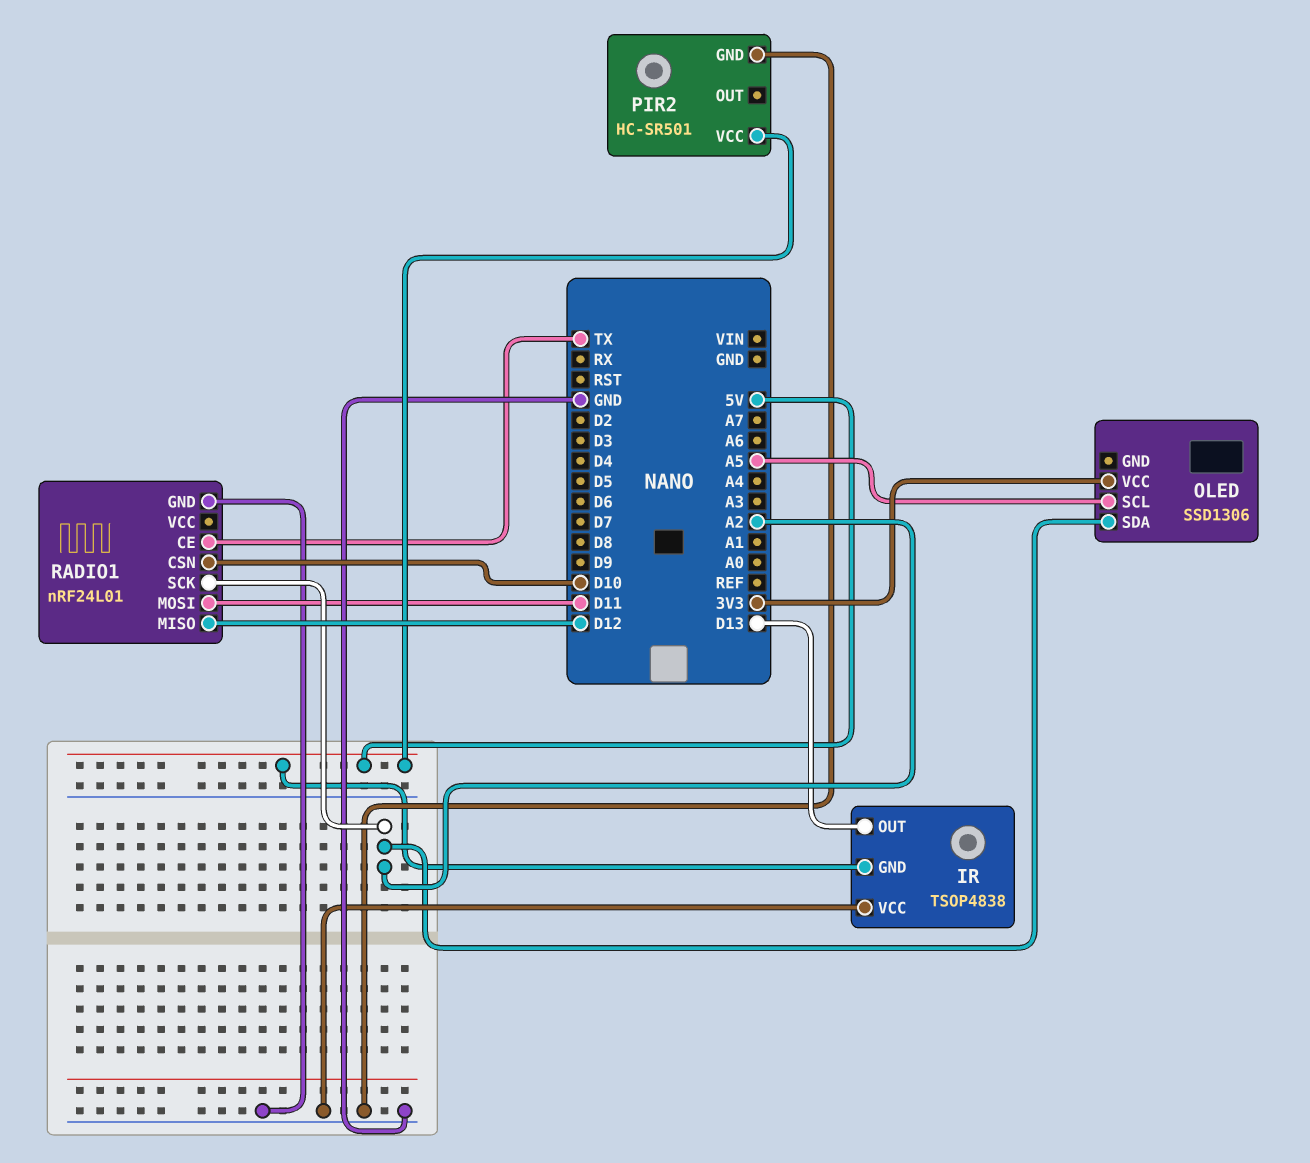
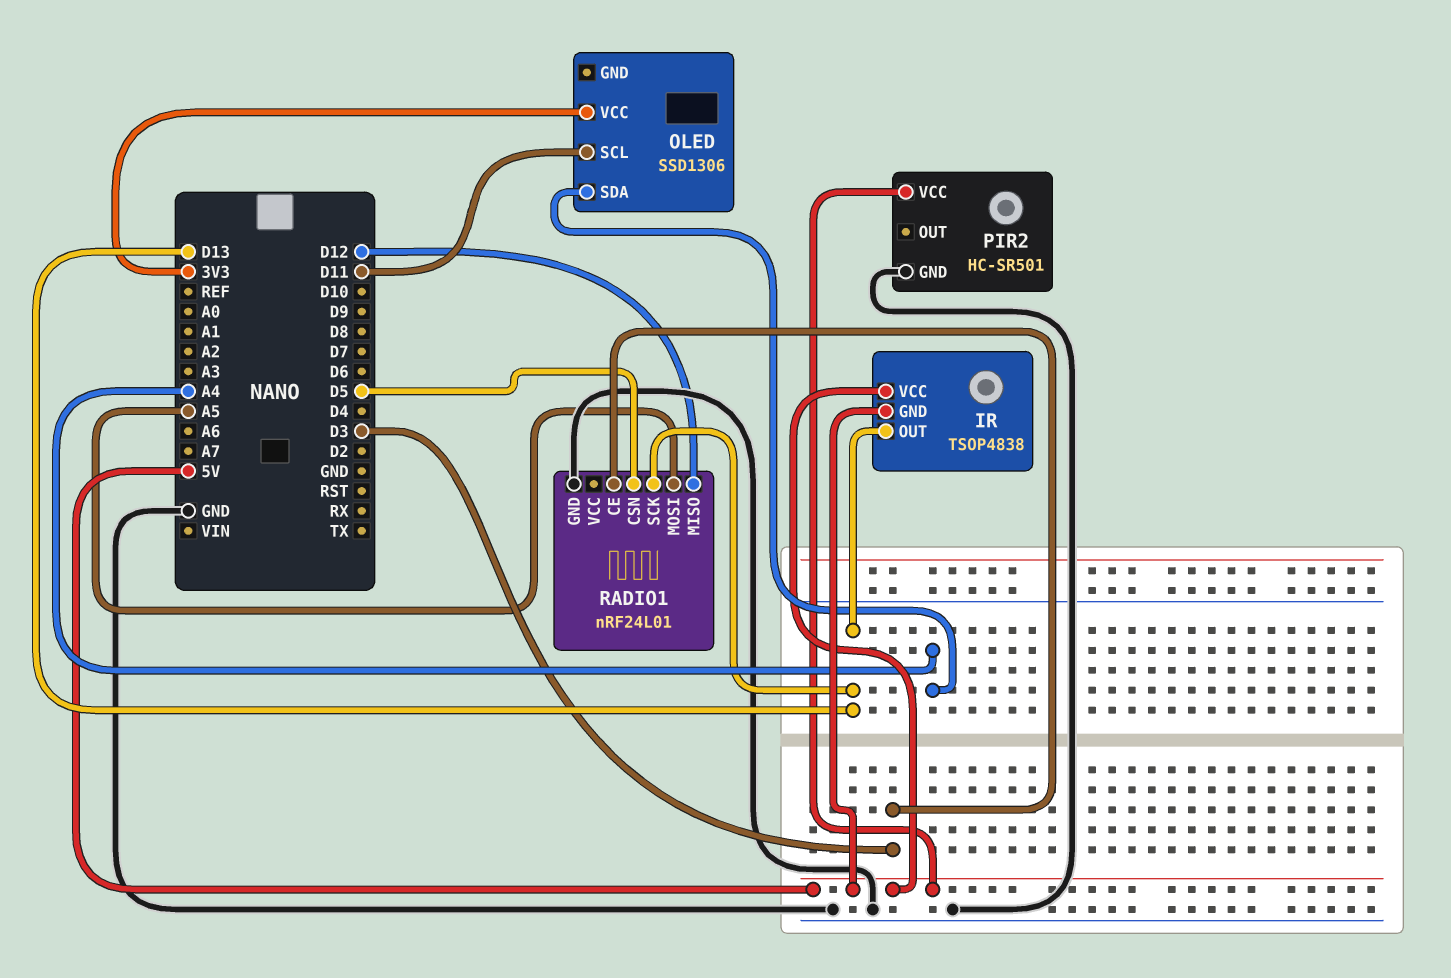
IR pin VCC: GND -> 5V
OLED pin SCL: A5 -> D11
OLED pin SDA: A2 -> A4
RADIO1 pin CE: TX -> D3
RADIO1 pin CSN: D10 -> D5
RADIO1 pin MOSI: D11 -> A5
RADIO1 pin SCK: A2 -> D13

